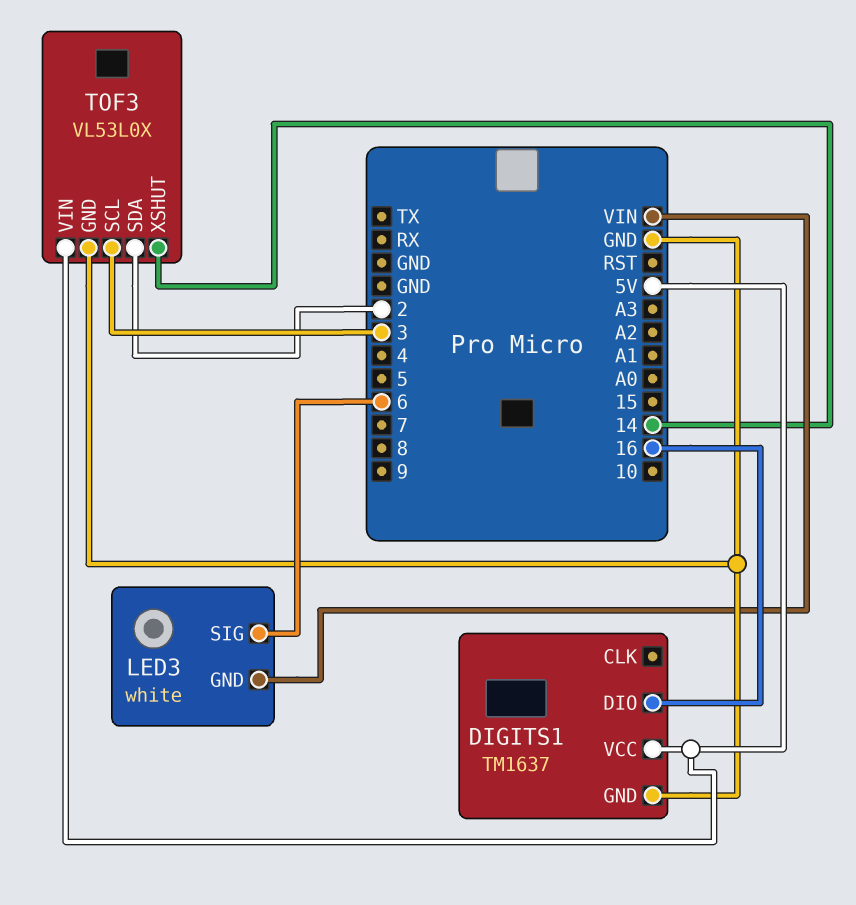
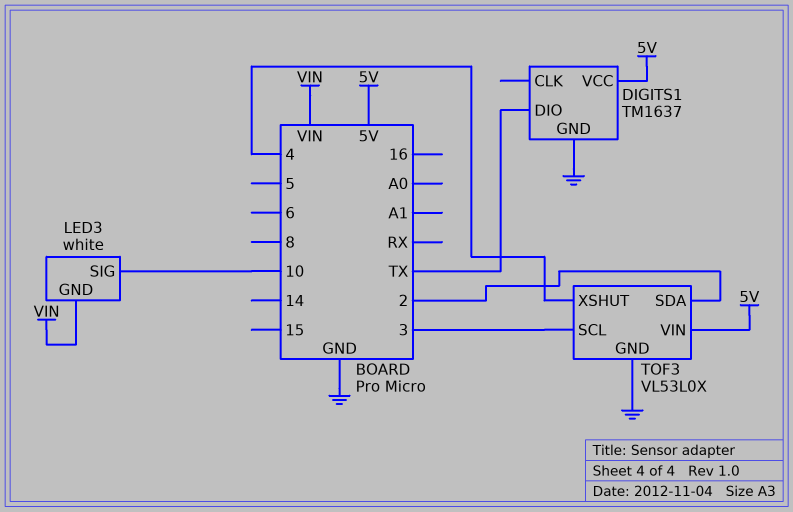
DIGITS1 pin DIO: 16 -> TX
LED3 pin SIG: 6 -> 10
TOF3 pin XSHUT: 14 -> 4

